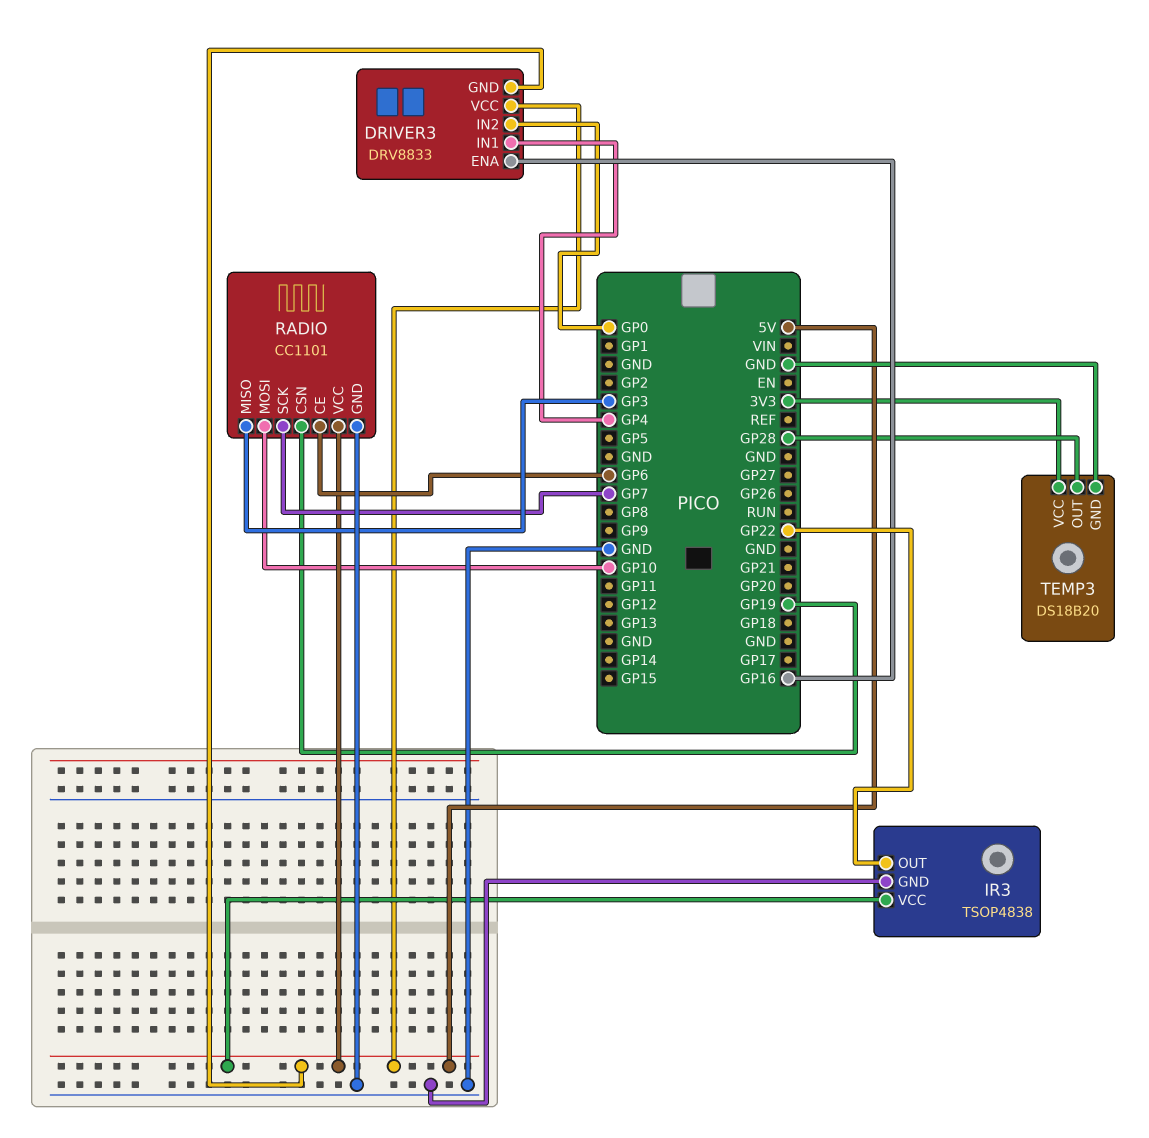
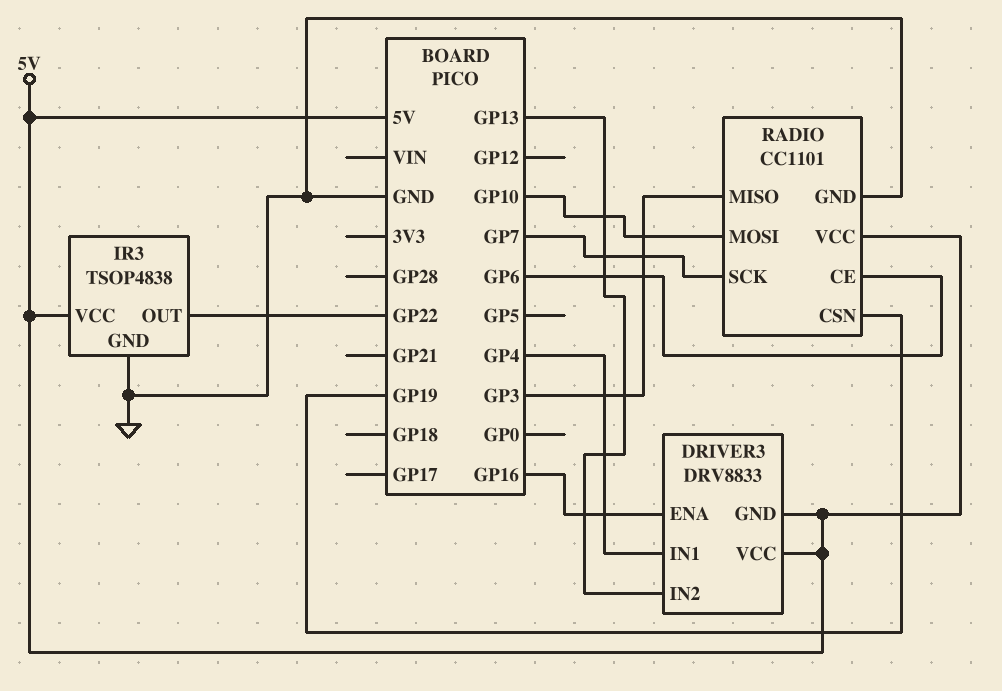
DRIVER3 pin IN2: GP0 -> GP13
TEMP3: DS18B20 -> none
TEMP3 pin GND: GND -> none
TEMP3 pin OUT: GP28 -> none
TEMP3 pin VCC: 3V3 -> none

